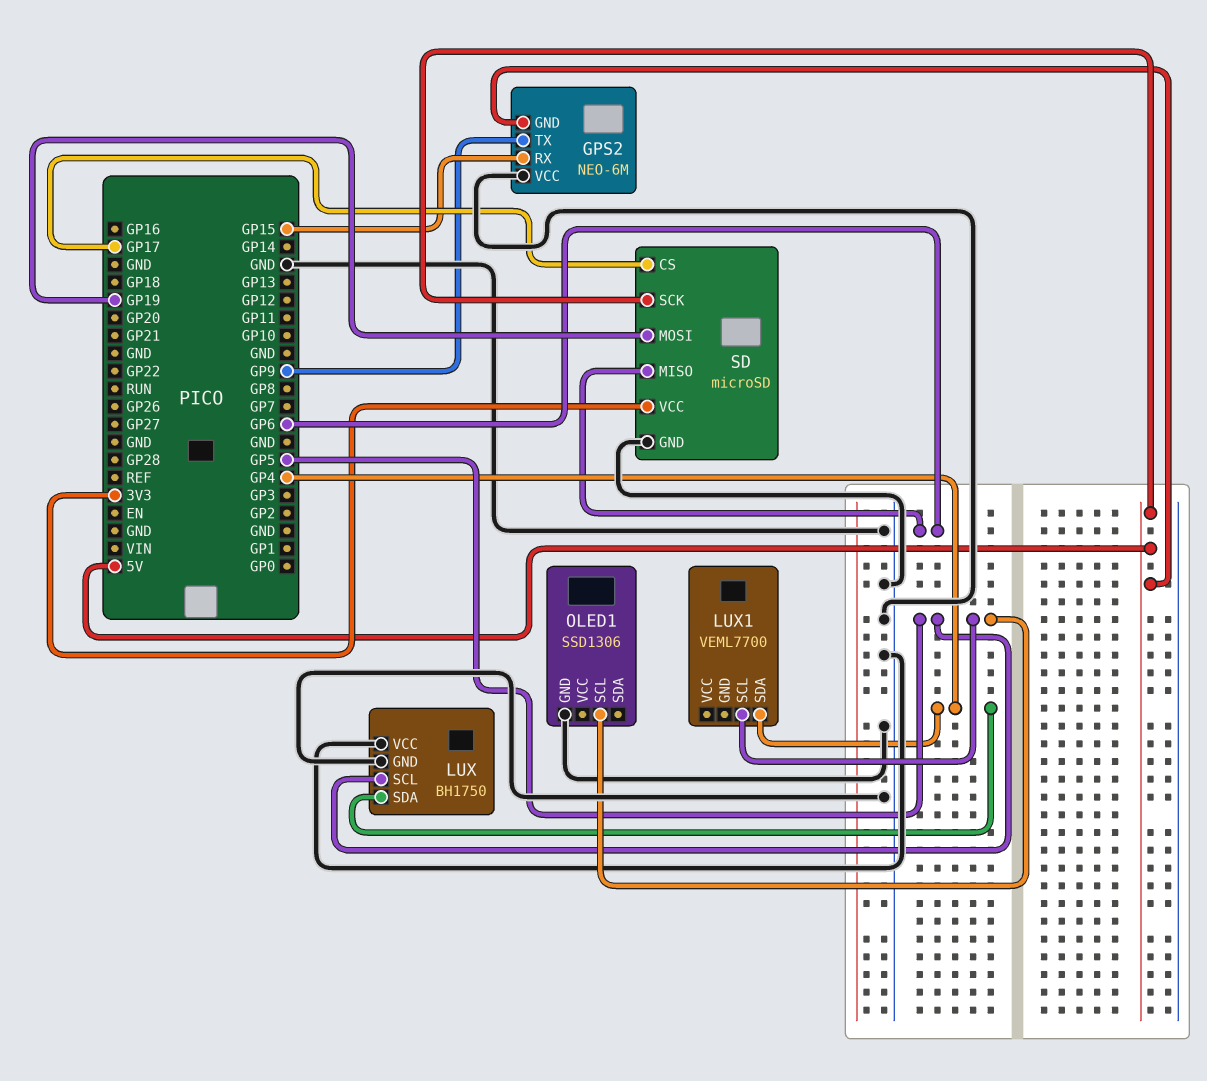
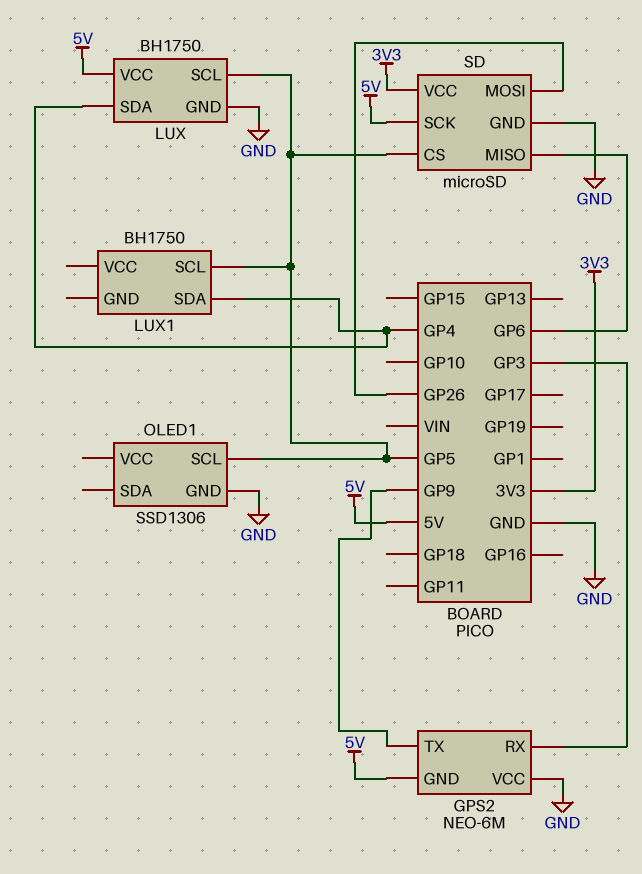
GPS2 pin RX: GP15 -> GP3
LUX pin VCC: GND -> 5V
LUX1: VEML7700 -> BH1750
SD pin CS: GP17 -> GP5
SD pin MOSI: GP19 -> GP26

